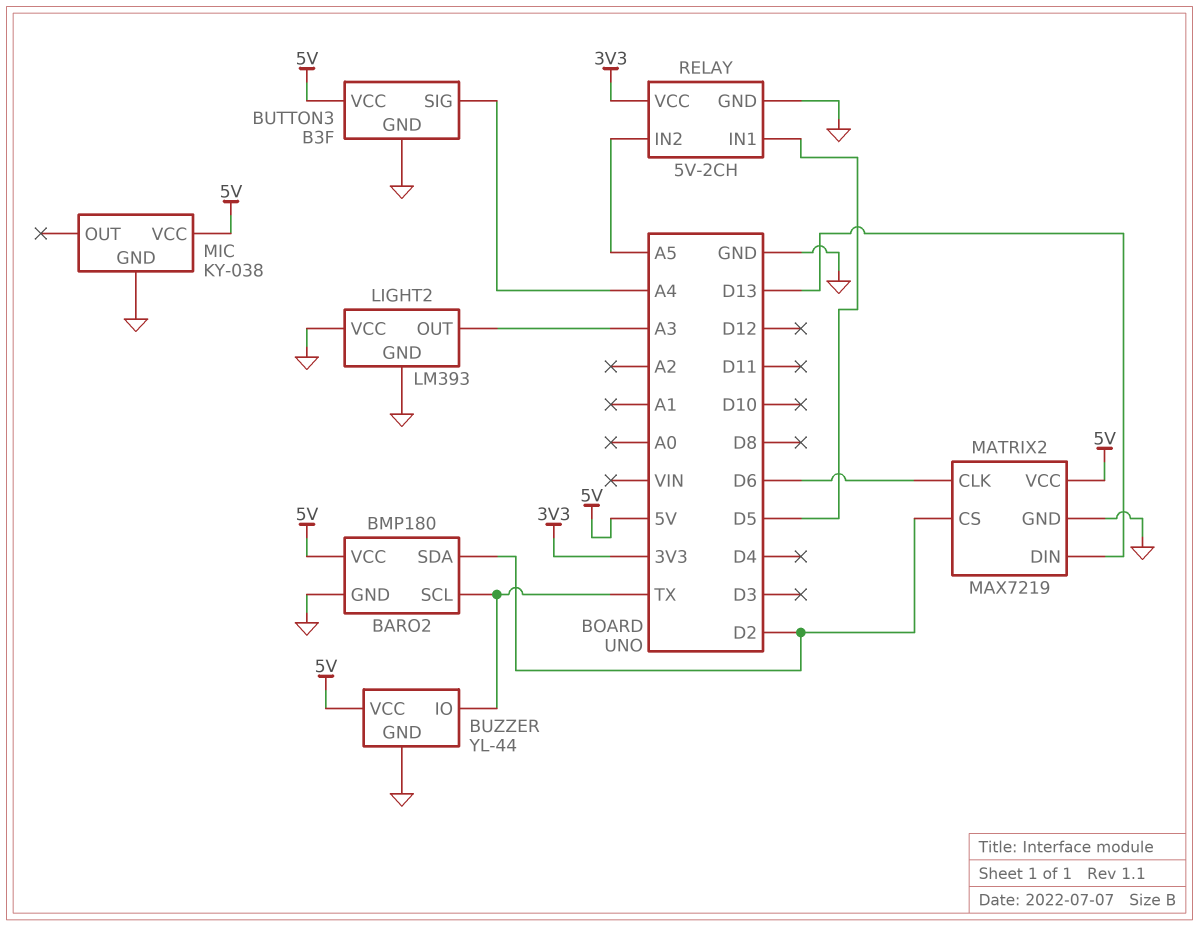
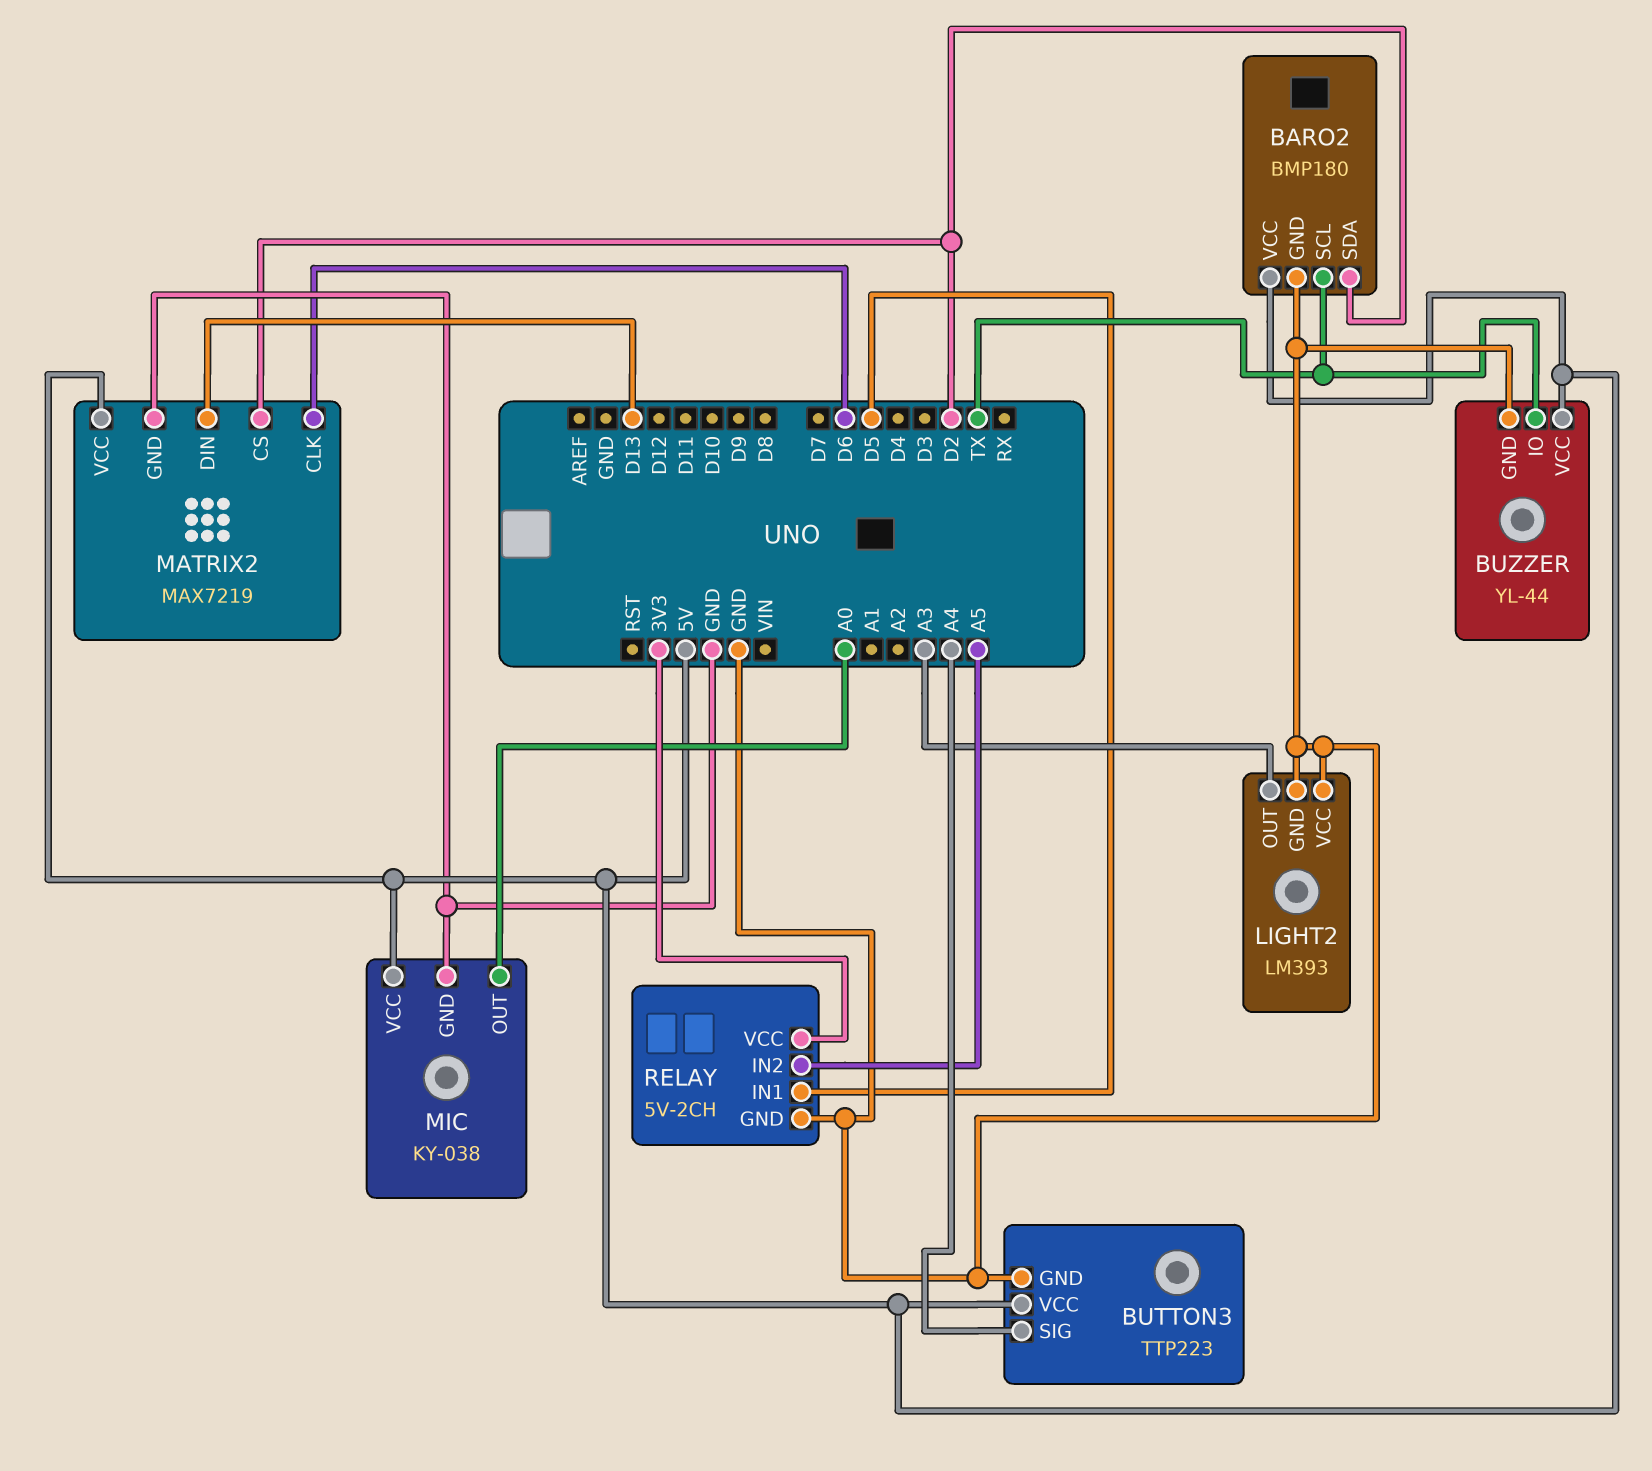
BUTTON3: B3F -> TTP223
MIC pin OUT: none -> A0

